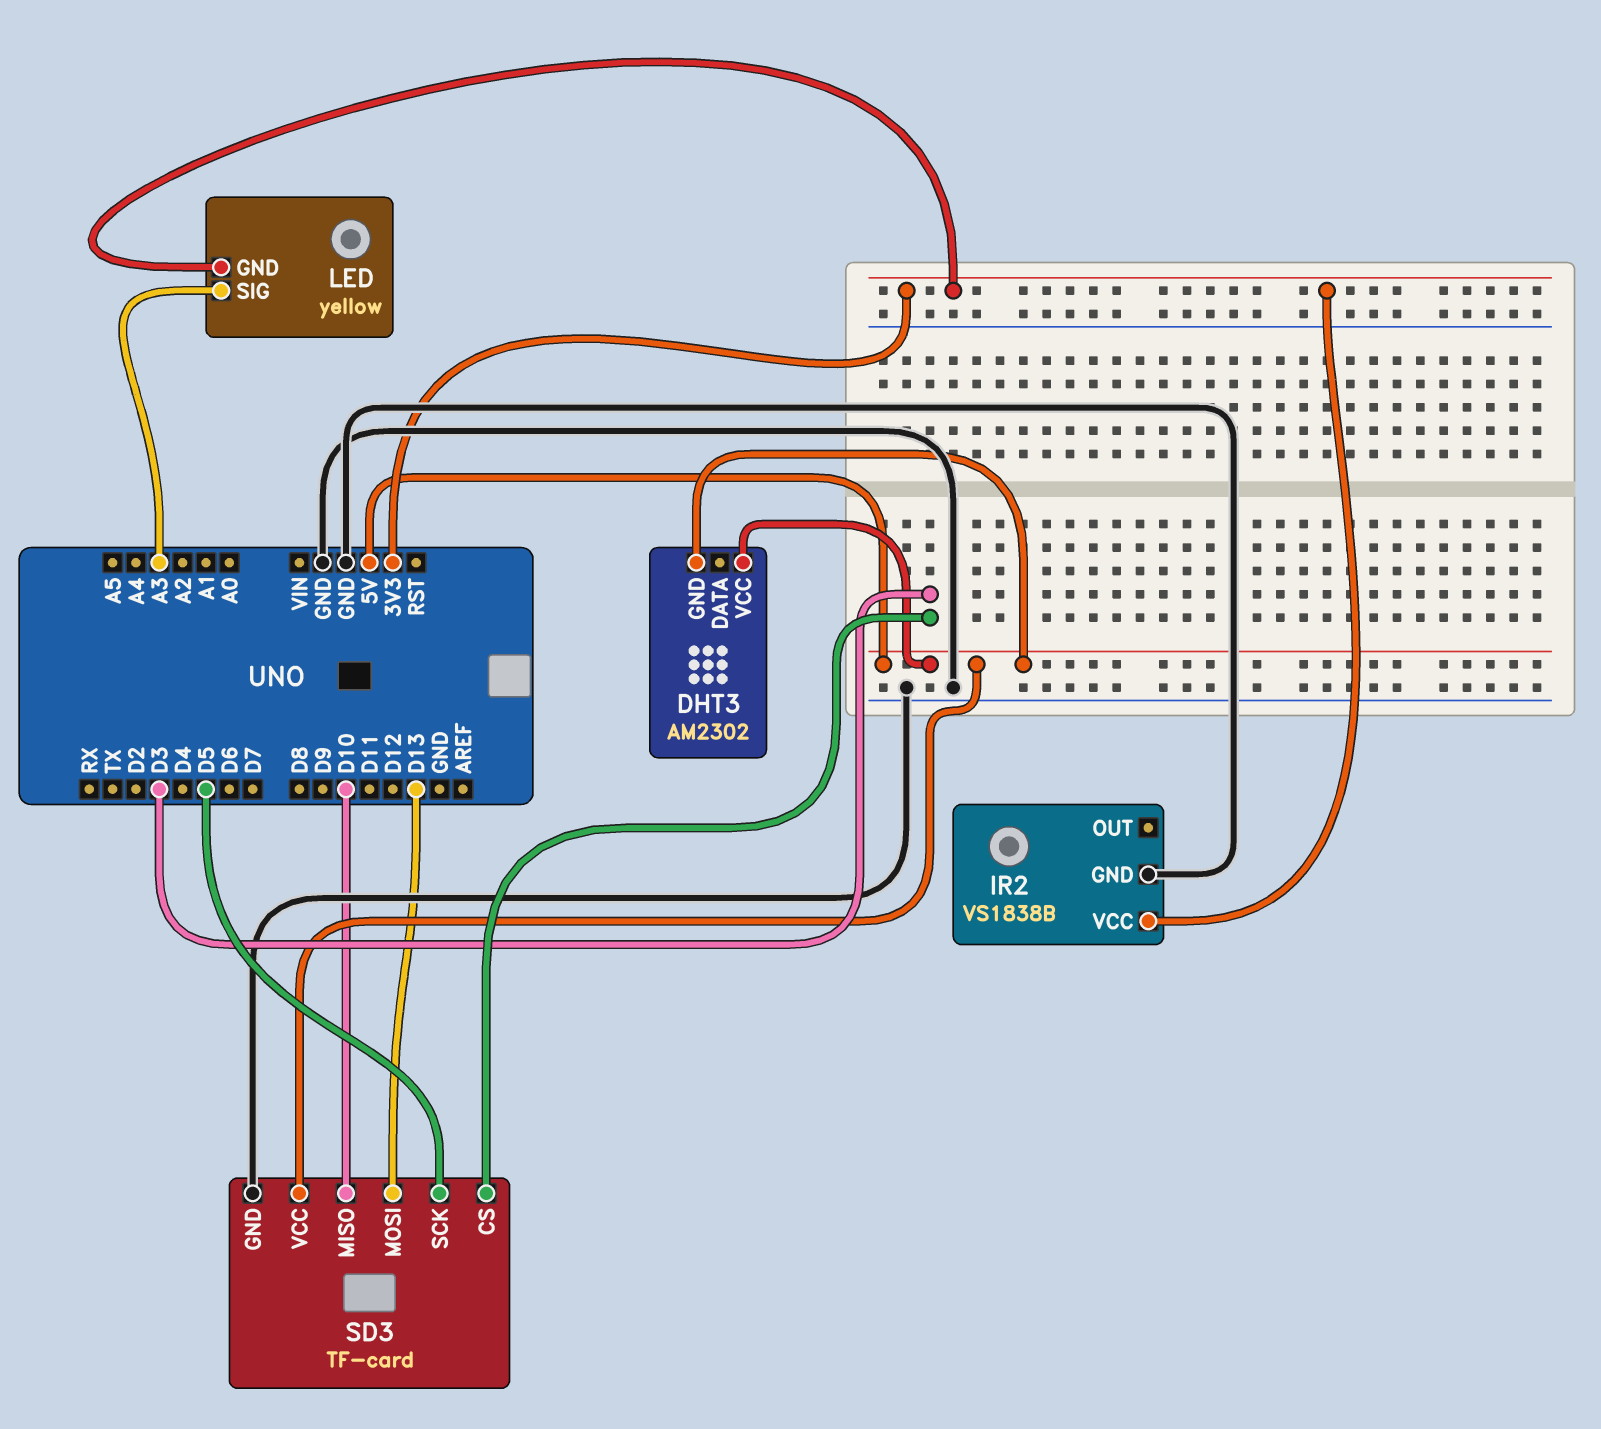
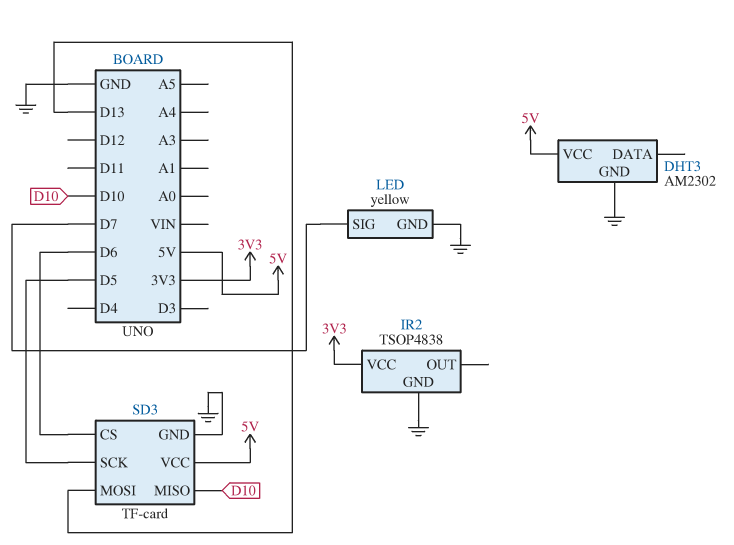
DHT3 pin GND: 5V -> GND
IR2: VS1838B -> TSOP4838
LED pin GND: 3V3 -> GND
LED pin SIG: A3 -> D7
SD3 pin CS: D3 -> D6

